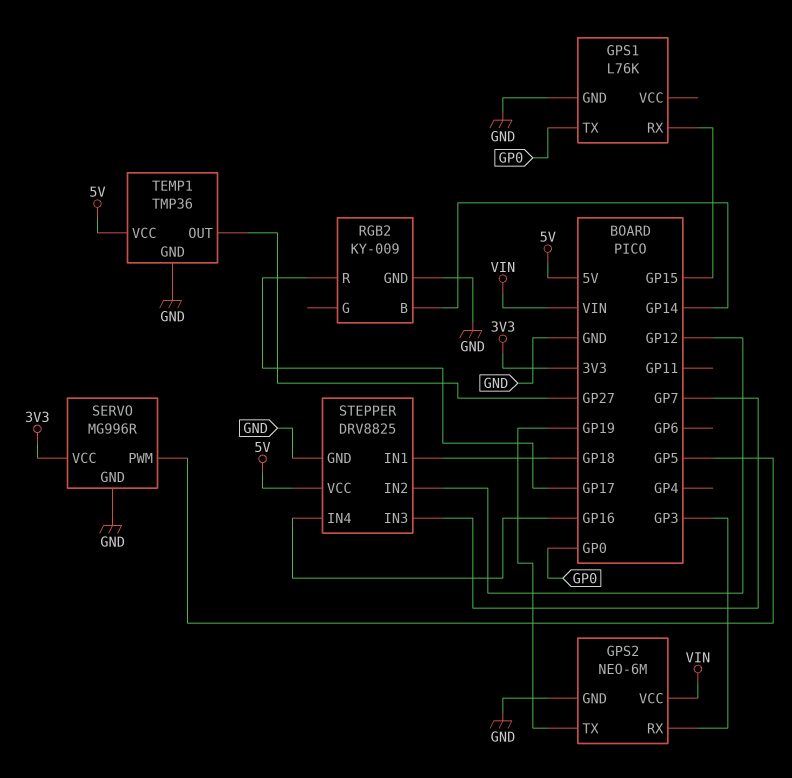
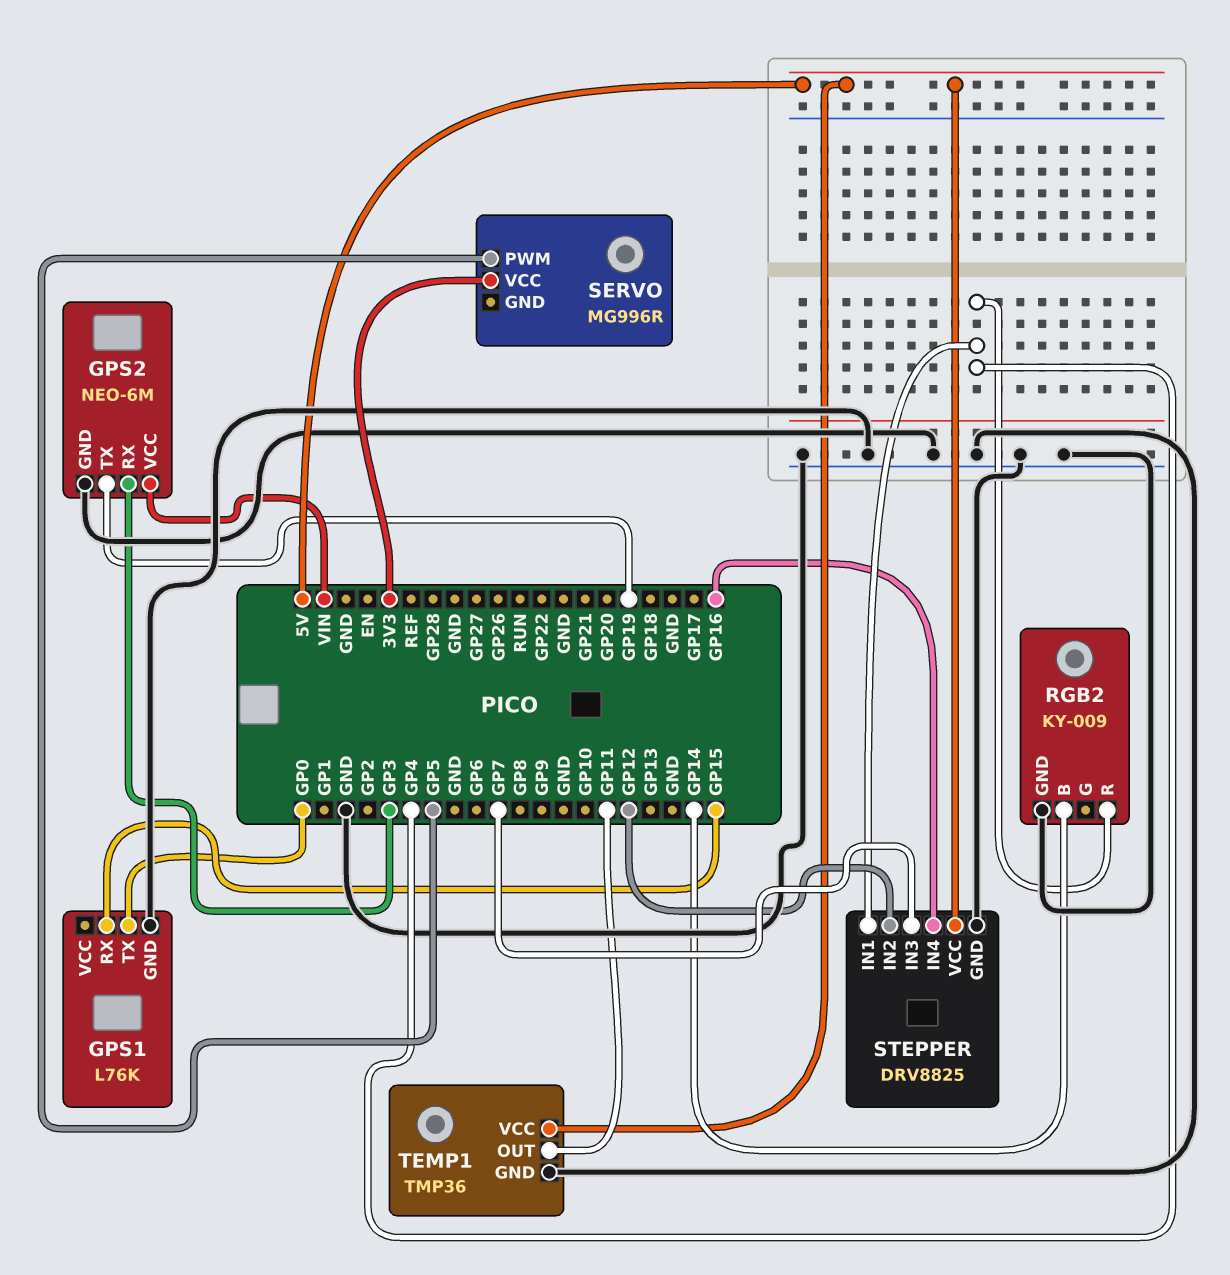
RGB2 pin R: GP17 -> GP4
SERVO pin GND: GND -> none
STEPPER pin IN1: GP18 -> GP4
TEMP1 pin OUT: GP27 -> GP11

